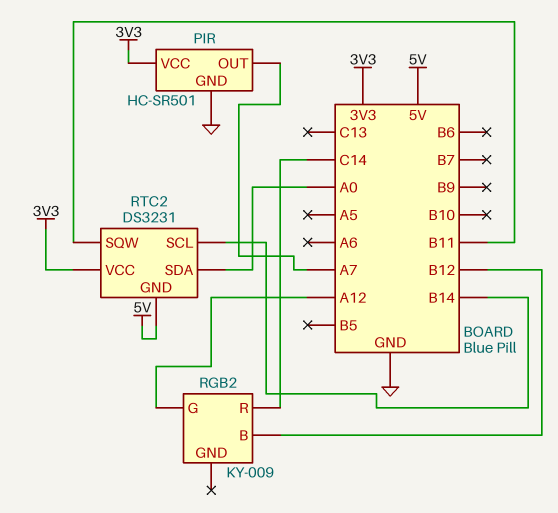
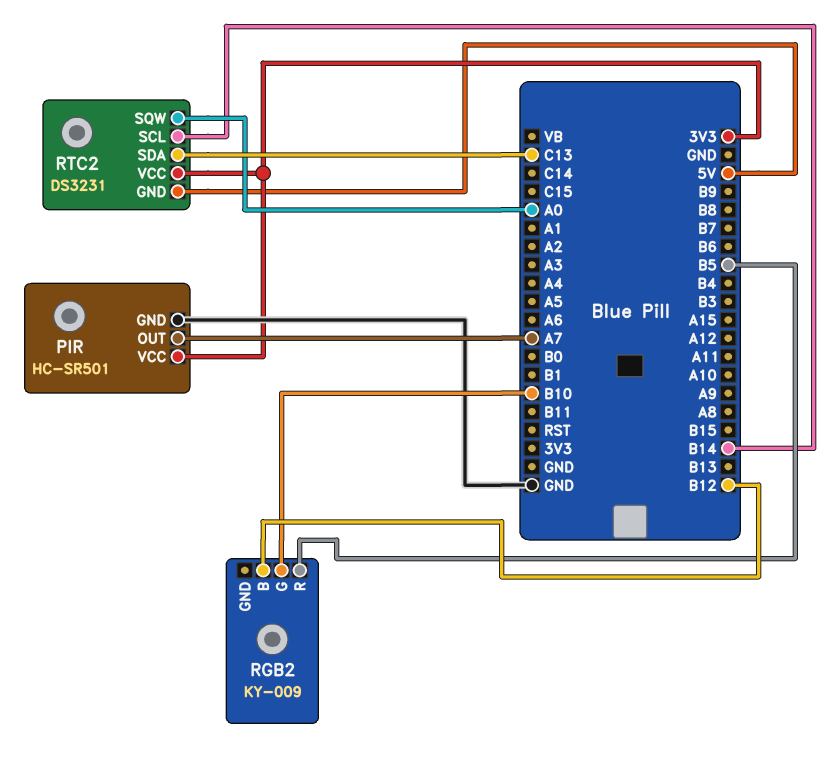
RGB2 pin G: A12 -> B10
RGB2 pin R: C14 -> B5
RTC2 pin SDA: A0 -> C13
RTC2 pin SQW: B11 -> A0

